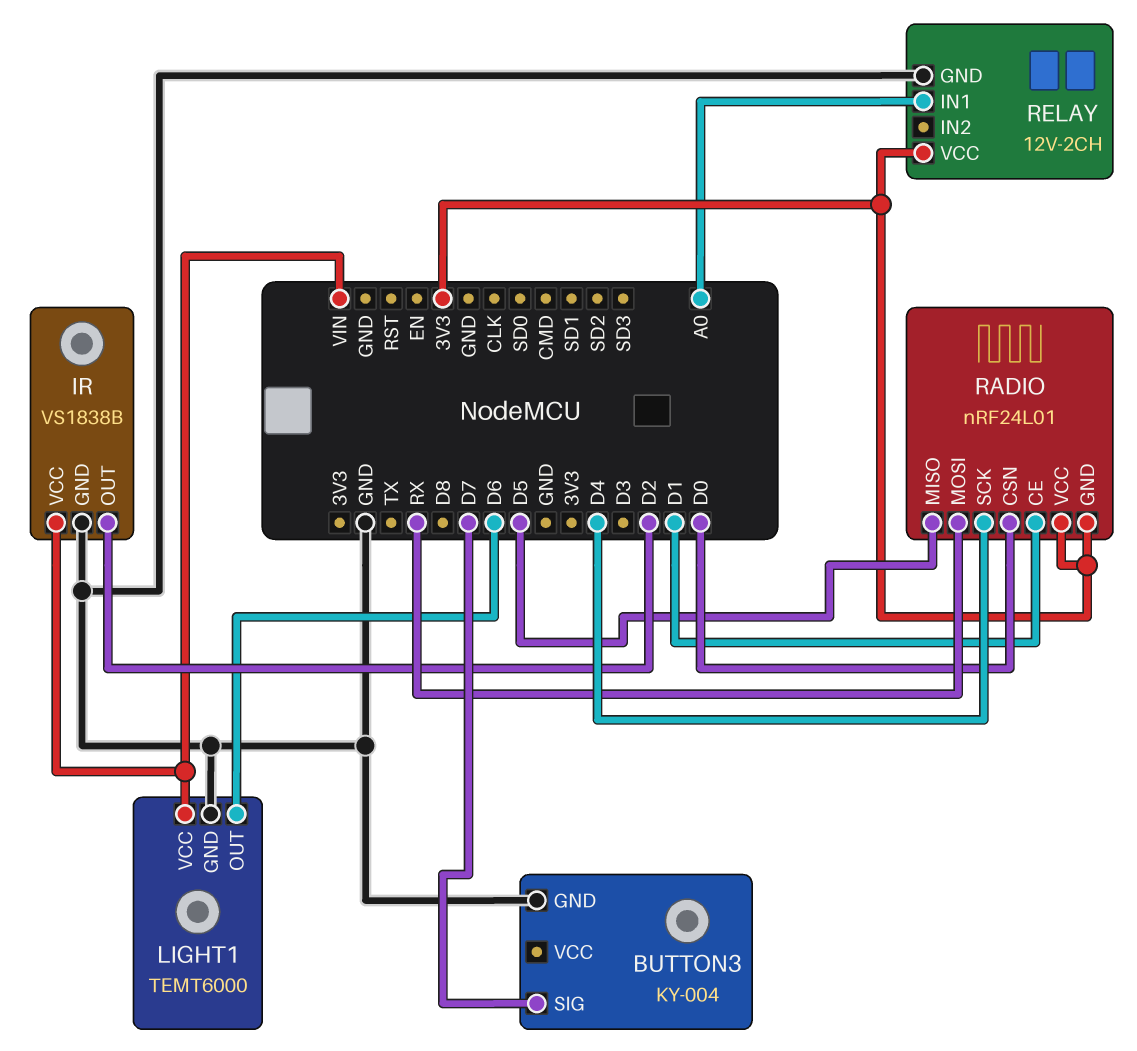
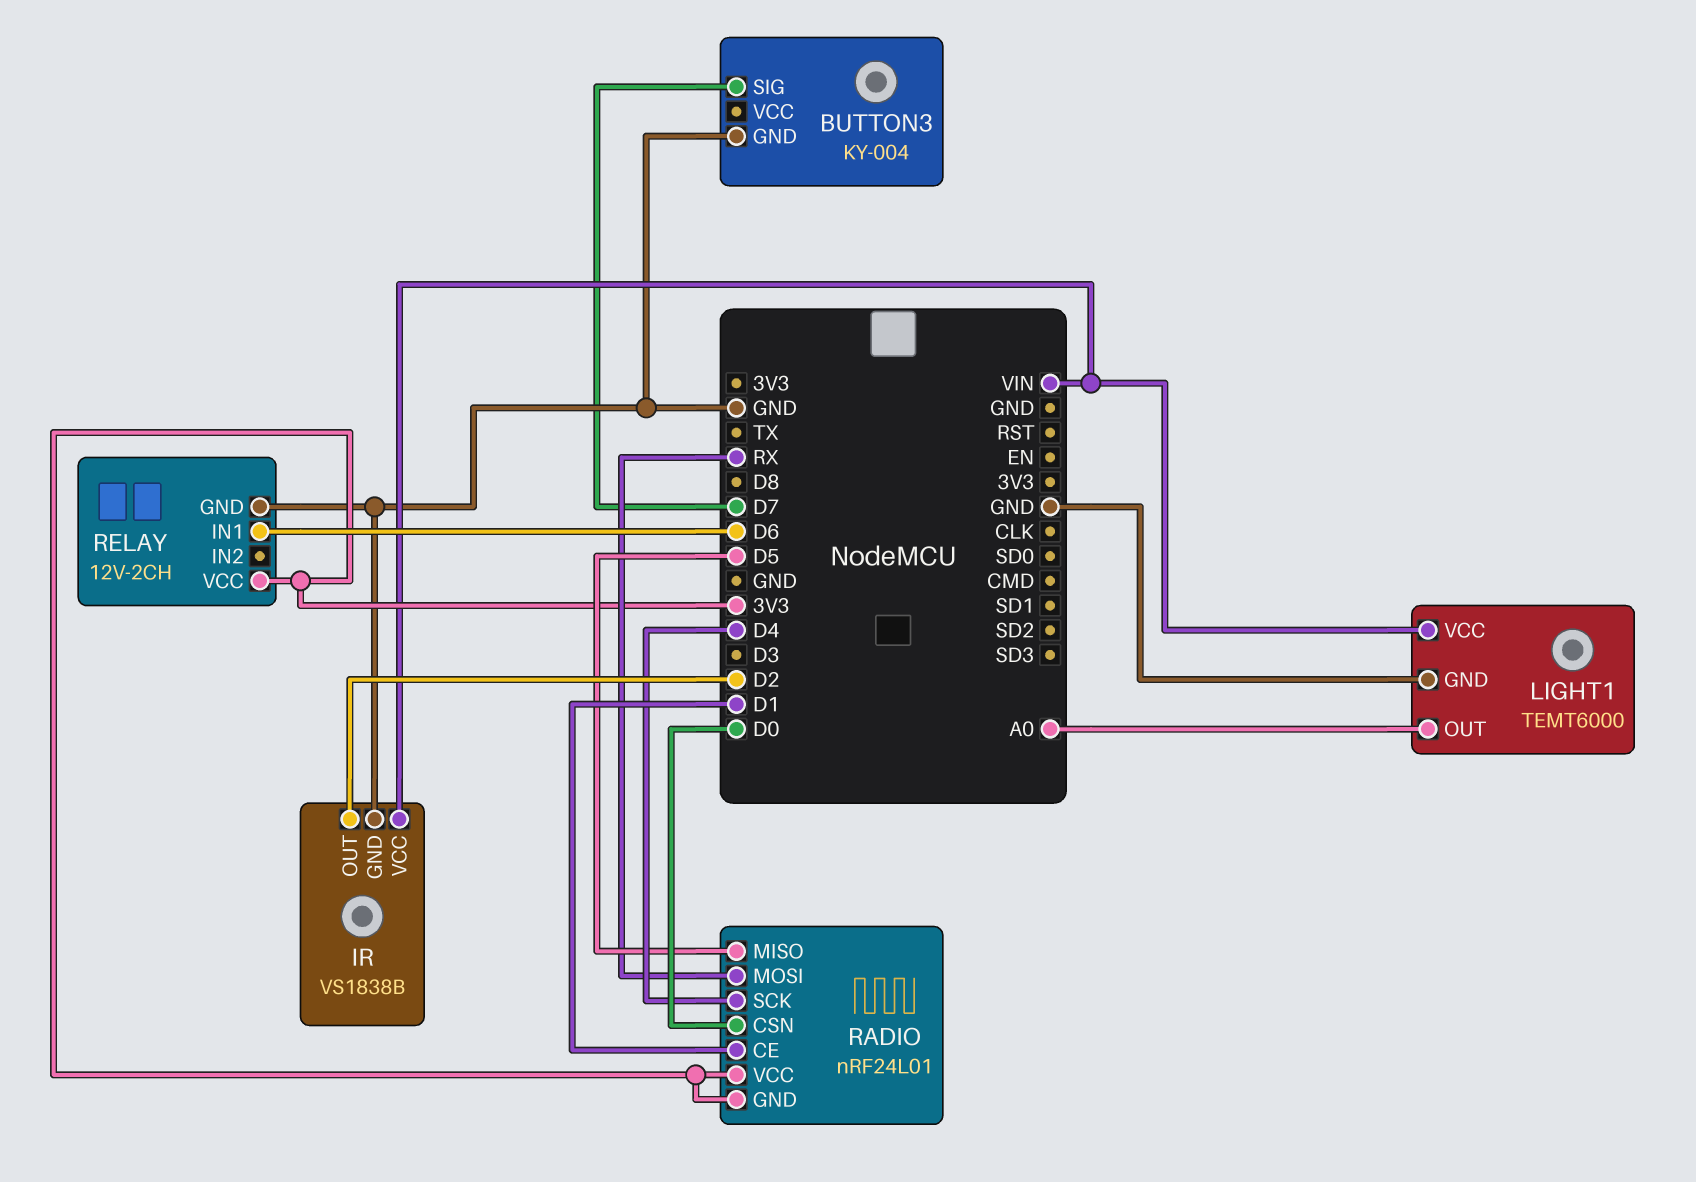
LIGHT1 pin OUT: D6 -> A0
RELAY pin IN1: A0 -> D6

